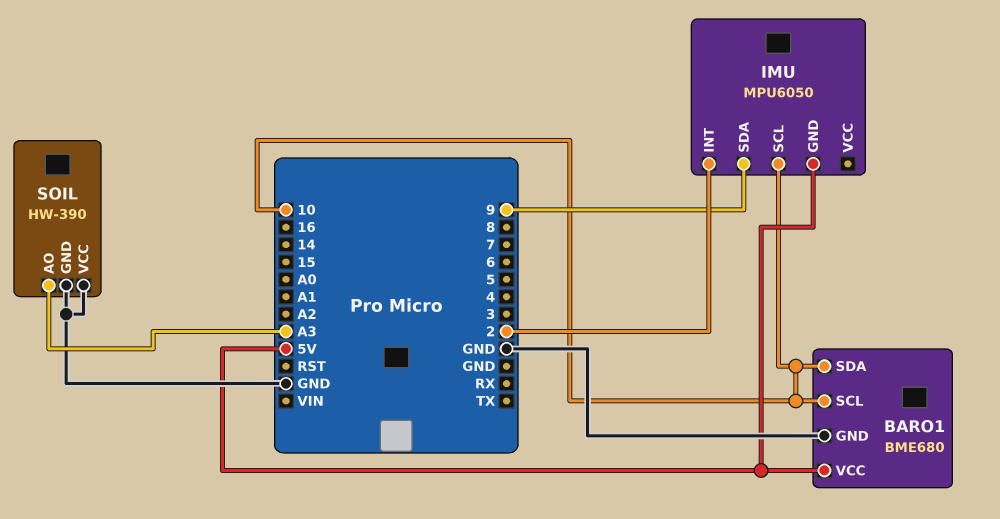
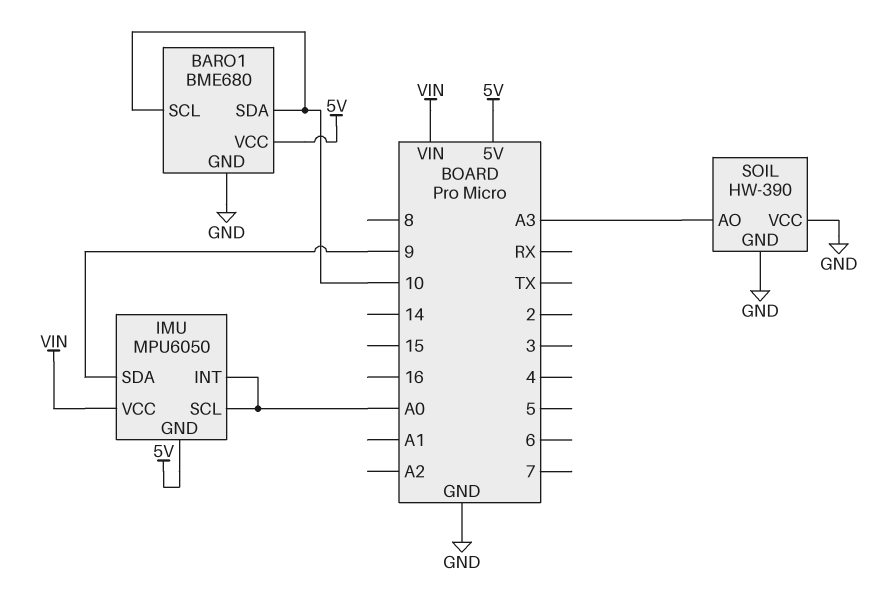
IMU pin INT: 2 -> A0
IMU pin SCL: 10 -> A0
IMU pin VCC: none -> VIN

